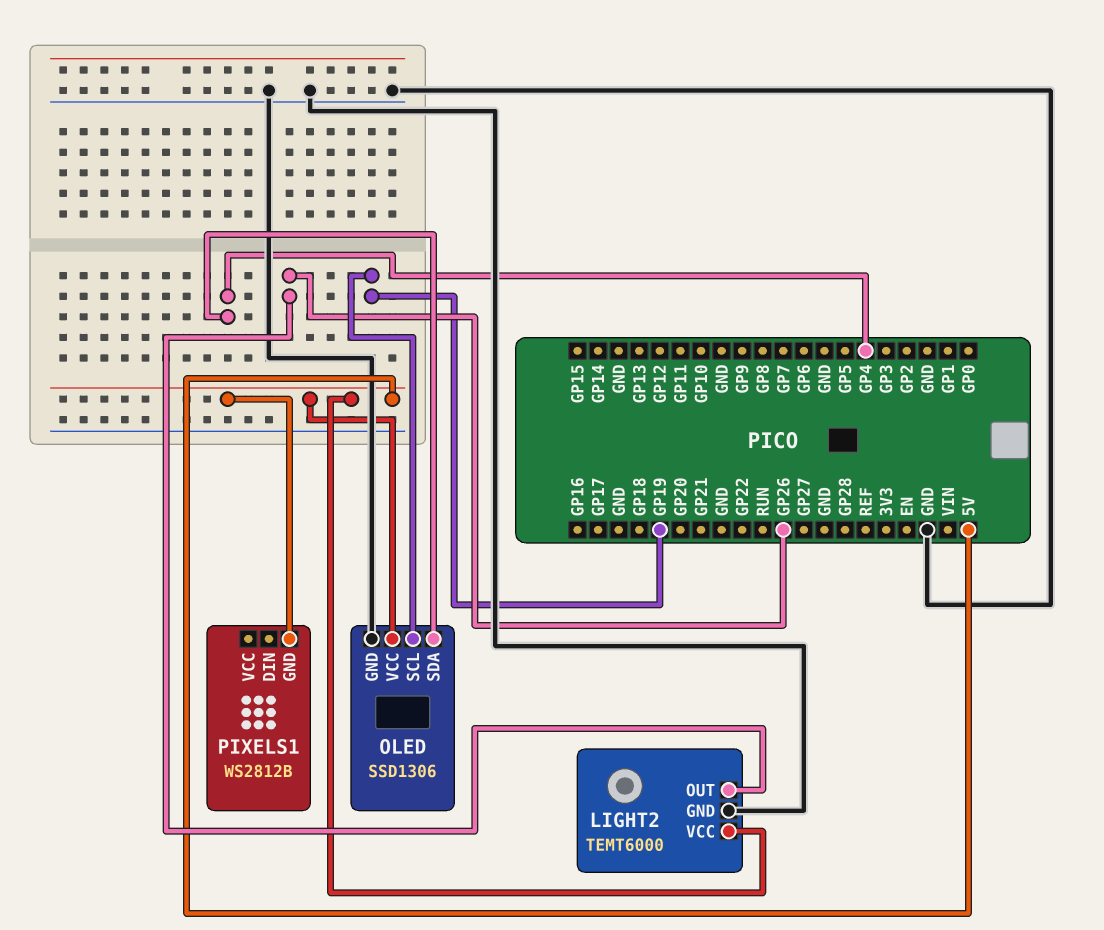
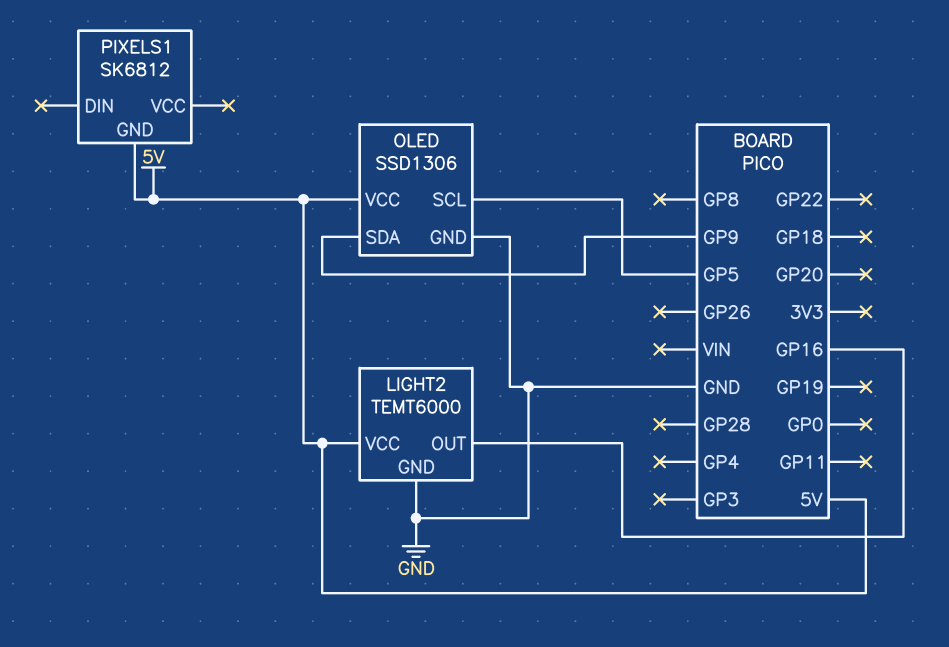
LIGHT2 pin OUT: GP26 -> GP16
OLED pin SCL: GP19 -> GP5
OLED pin SDA: GP4 -> GP9
PIXELS1: WS2812B -> SK6812

